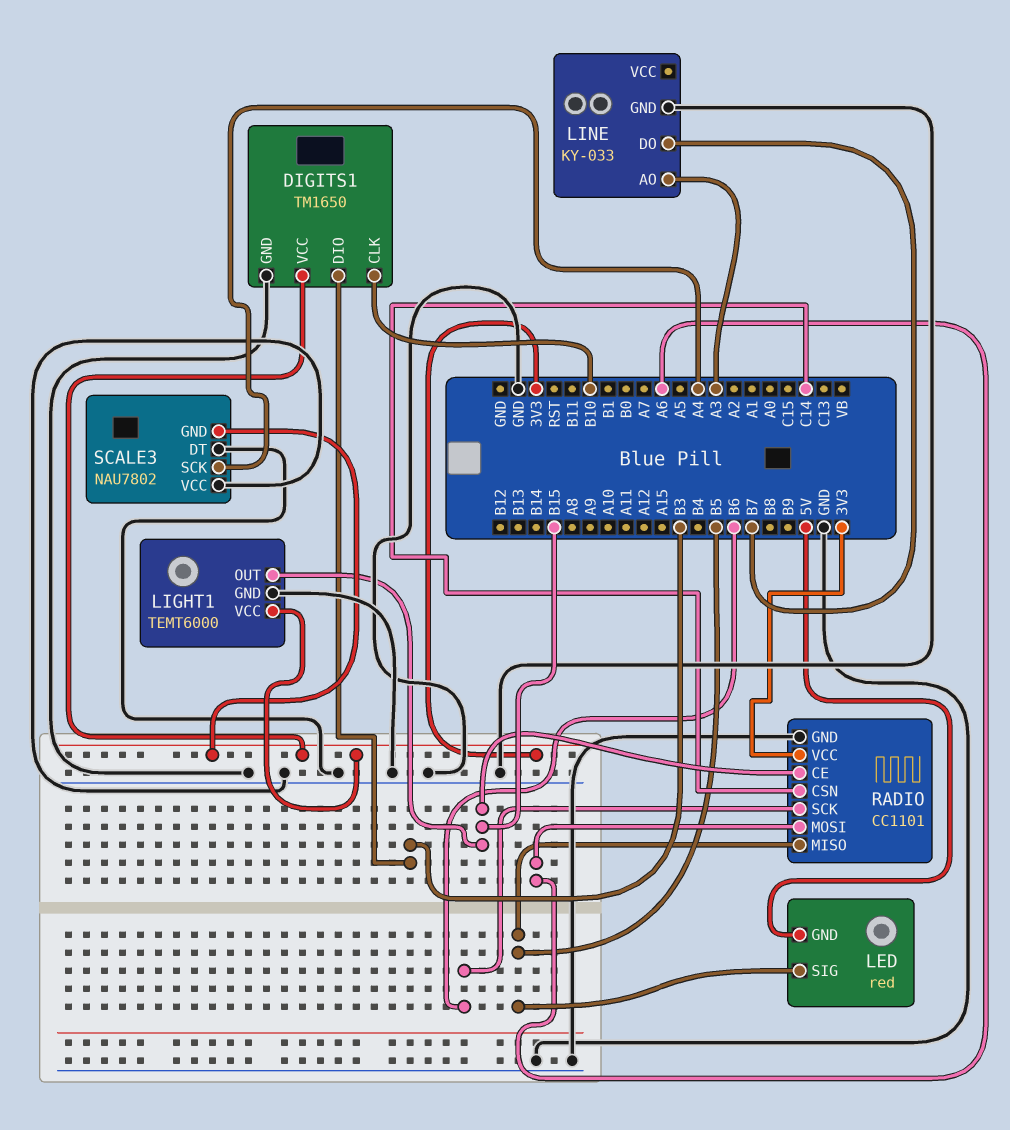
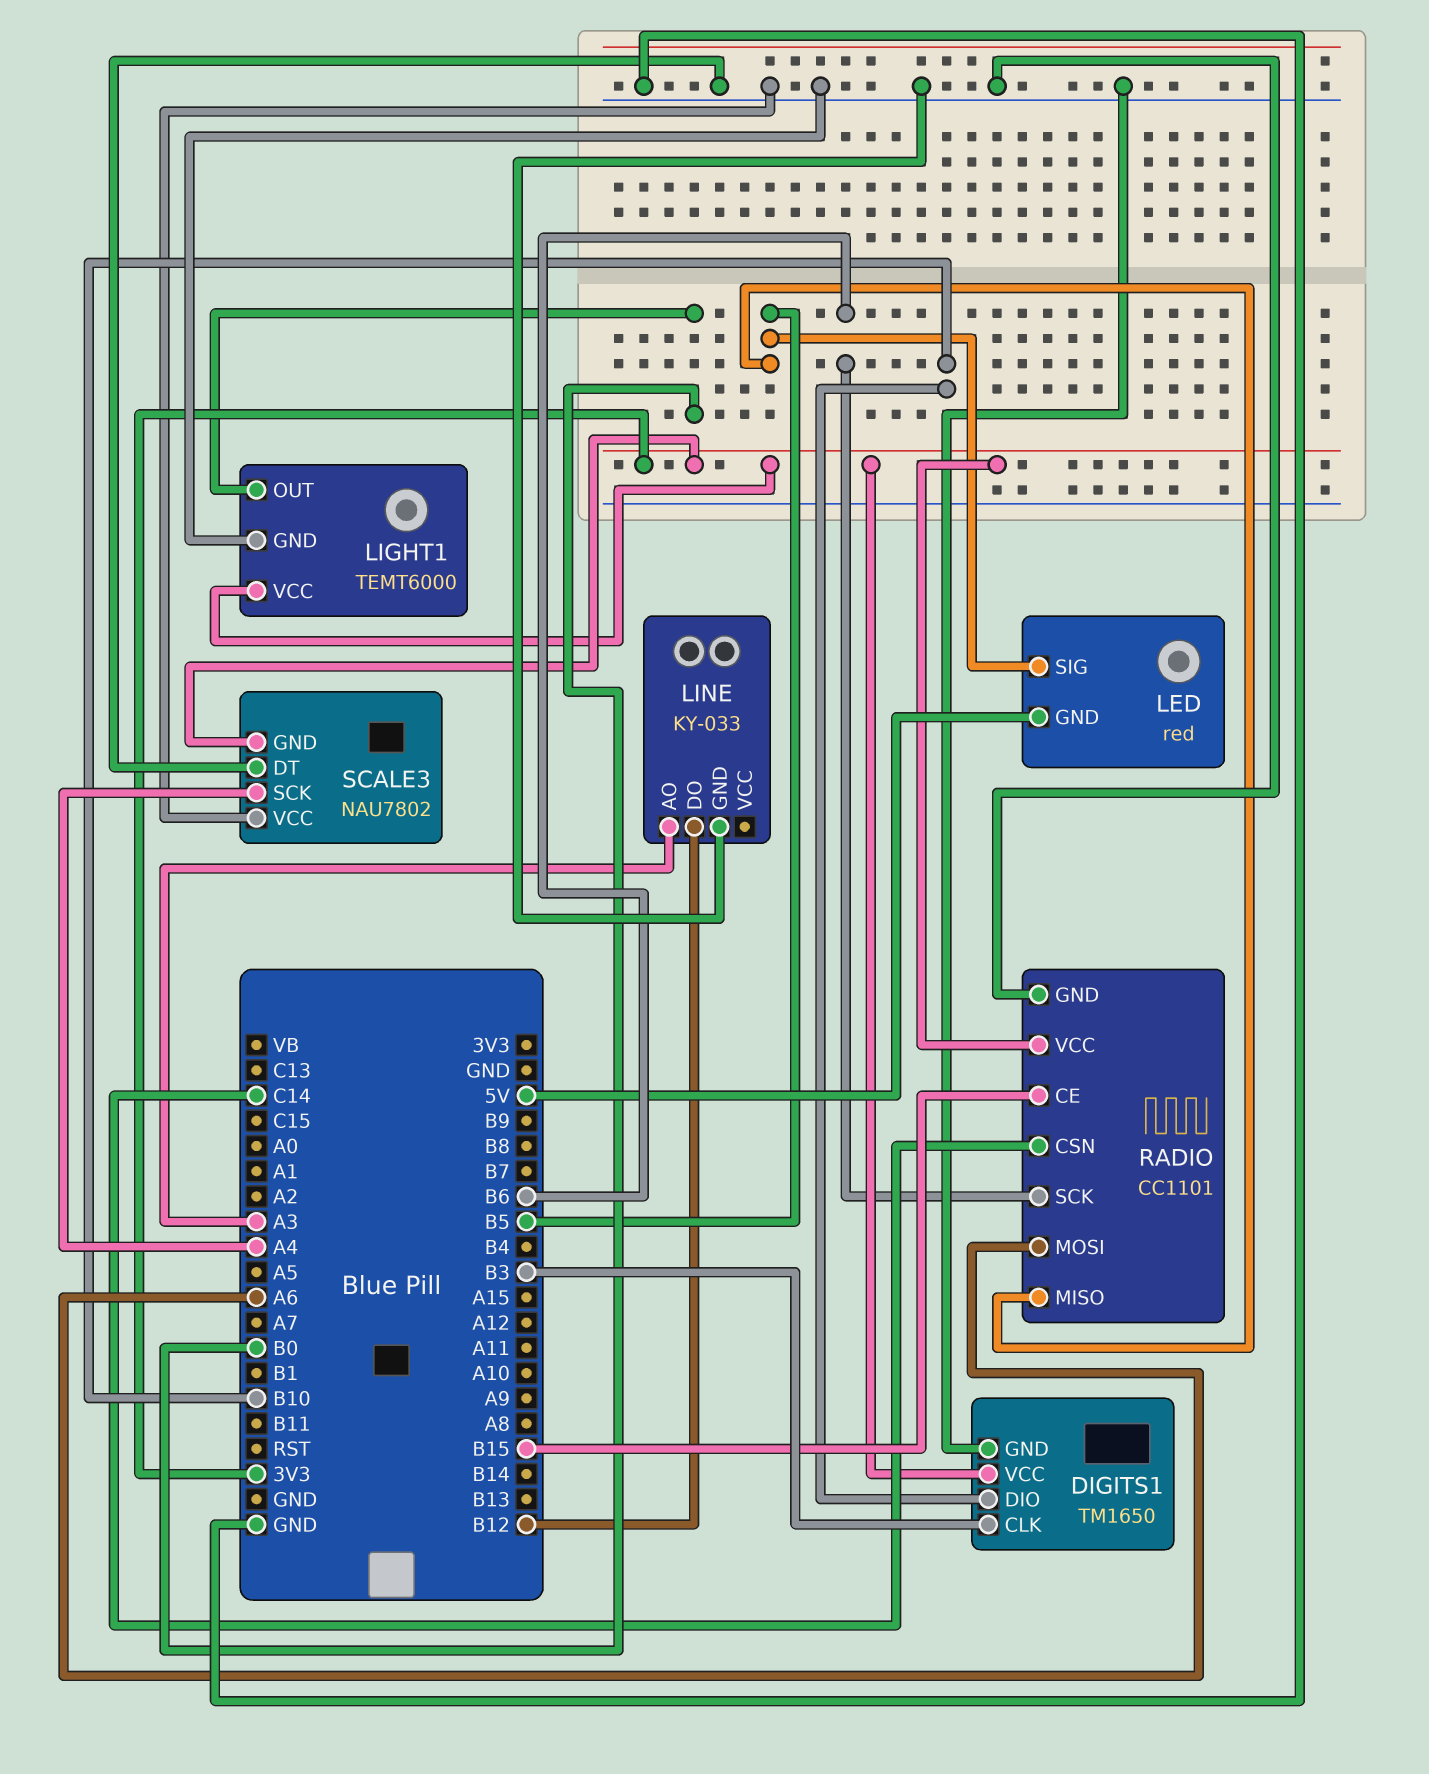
DIGITS1 pin CLK: B10 -> B3
DIGITS1 pin DIO: B3 -> B10
LIGHT1 pin OUT: B15 -> B0
LINE pin DO: B7 -> B12

